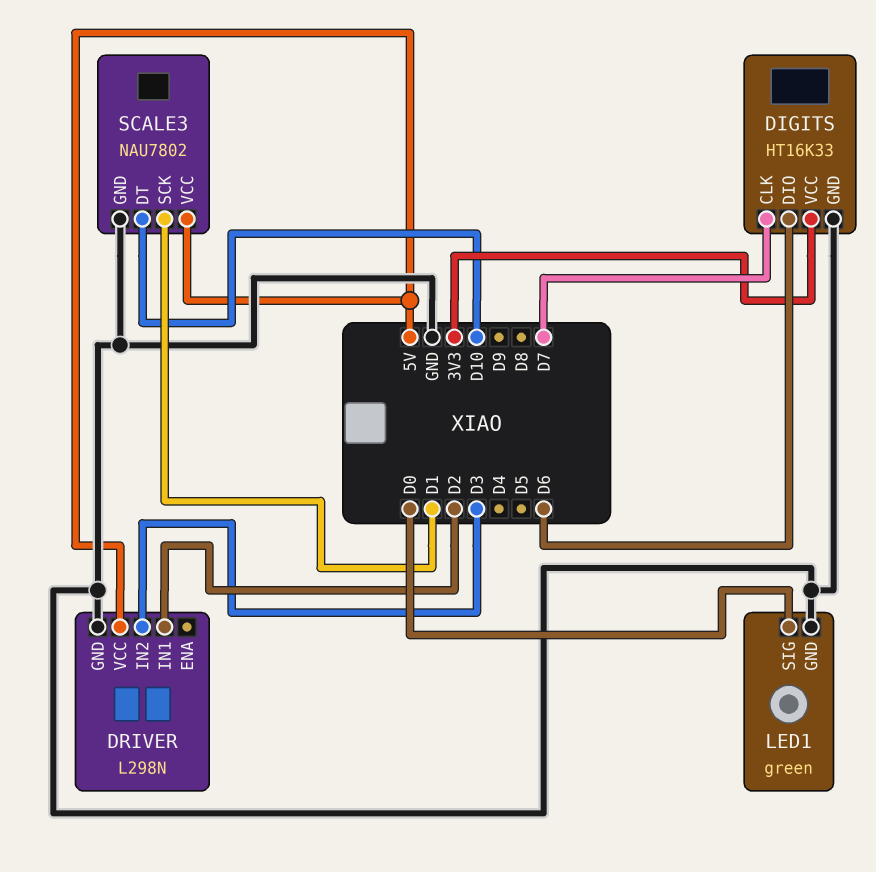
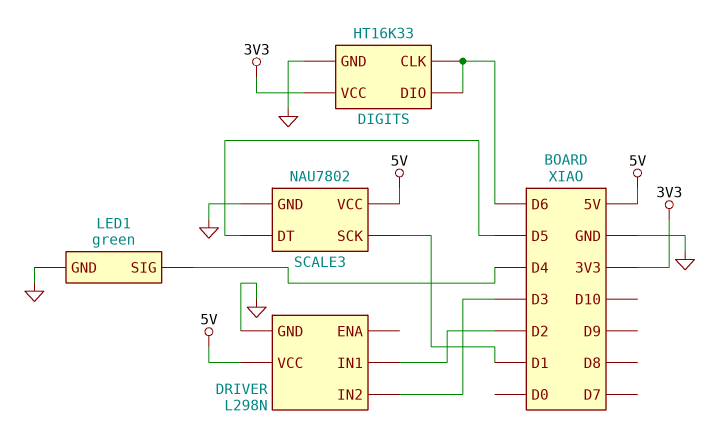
DIGITS pin CLK: D7 -> D6
LED1 pin SIG: D0 -> D4
SCALE3 pin DT: D10 -> D5

